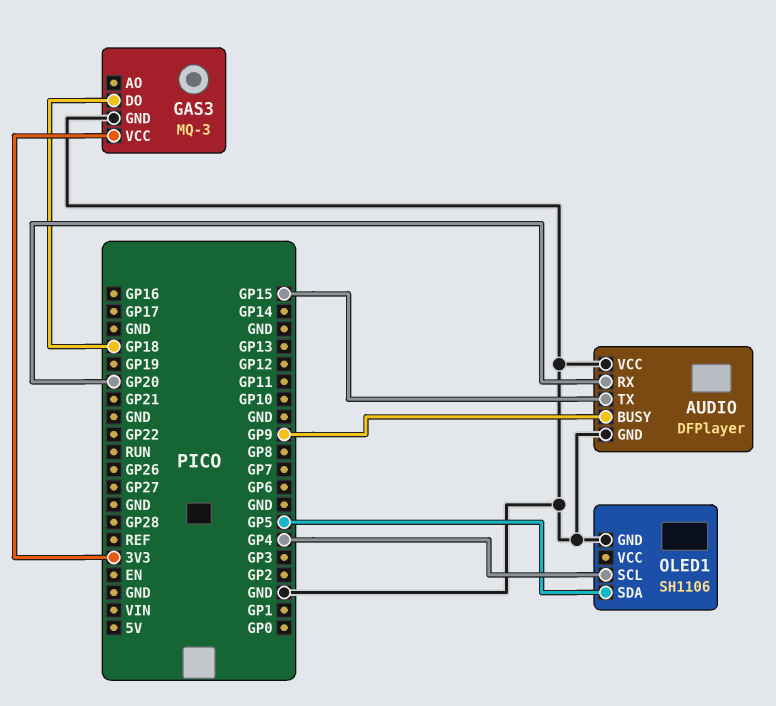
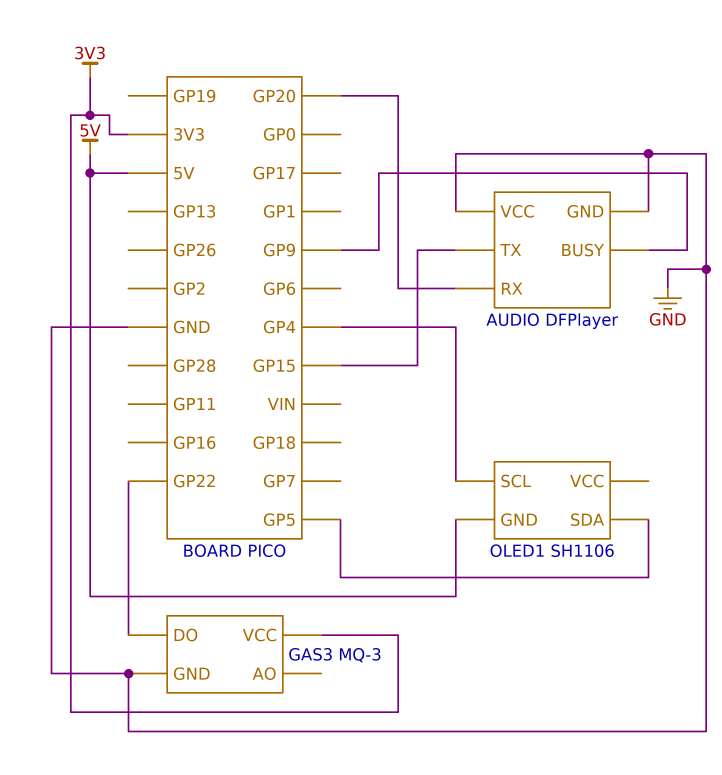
GAS3 pin DO: GP18 -> GP22
OLED1 pin GND: GND -> 5V

